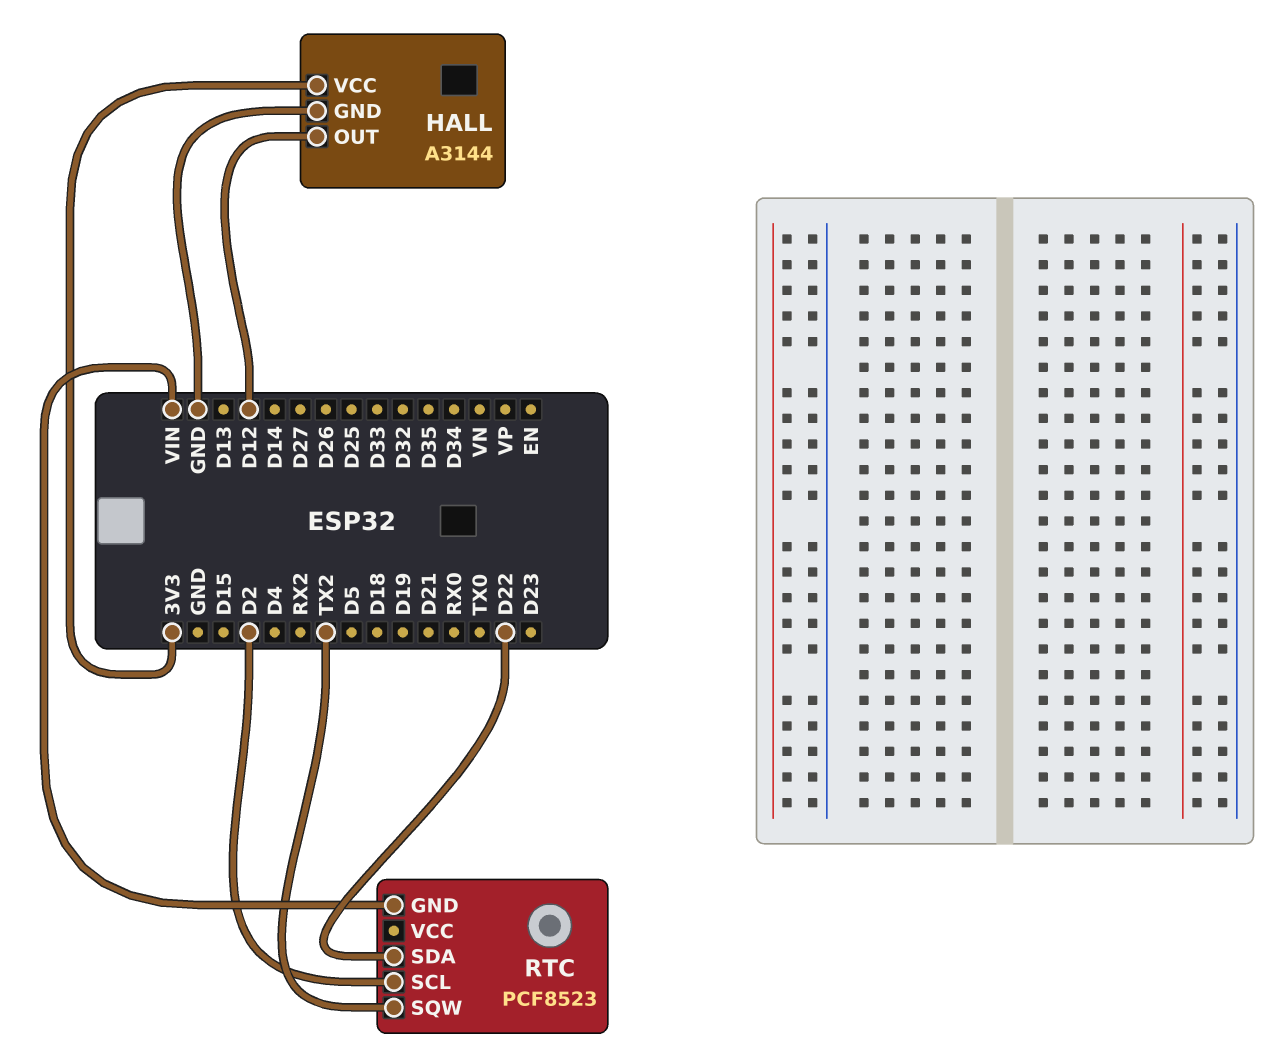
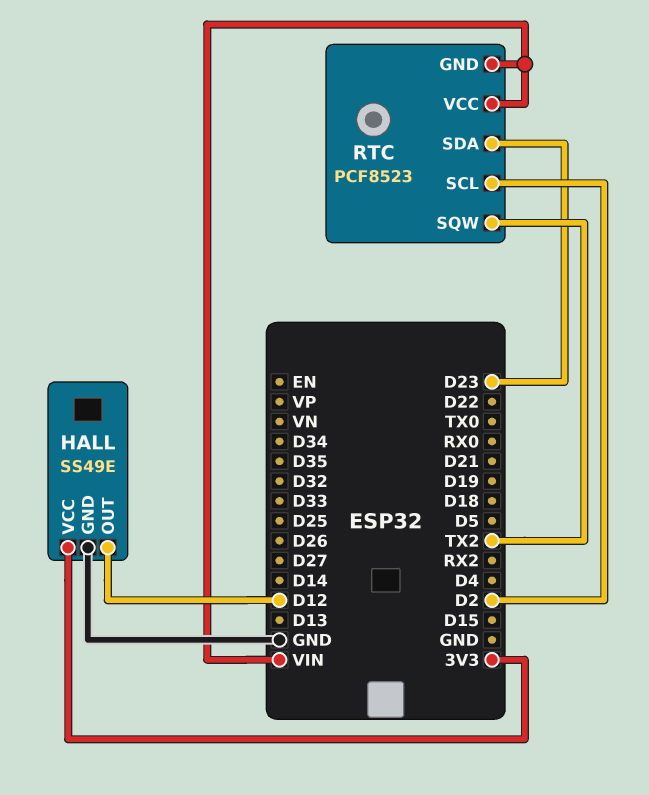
HALL: A3144 -> SS49E
RTC pin SDA: D22 -> D23
RTC pin VCC: none -> VIN

